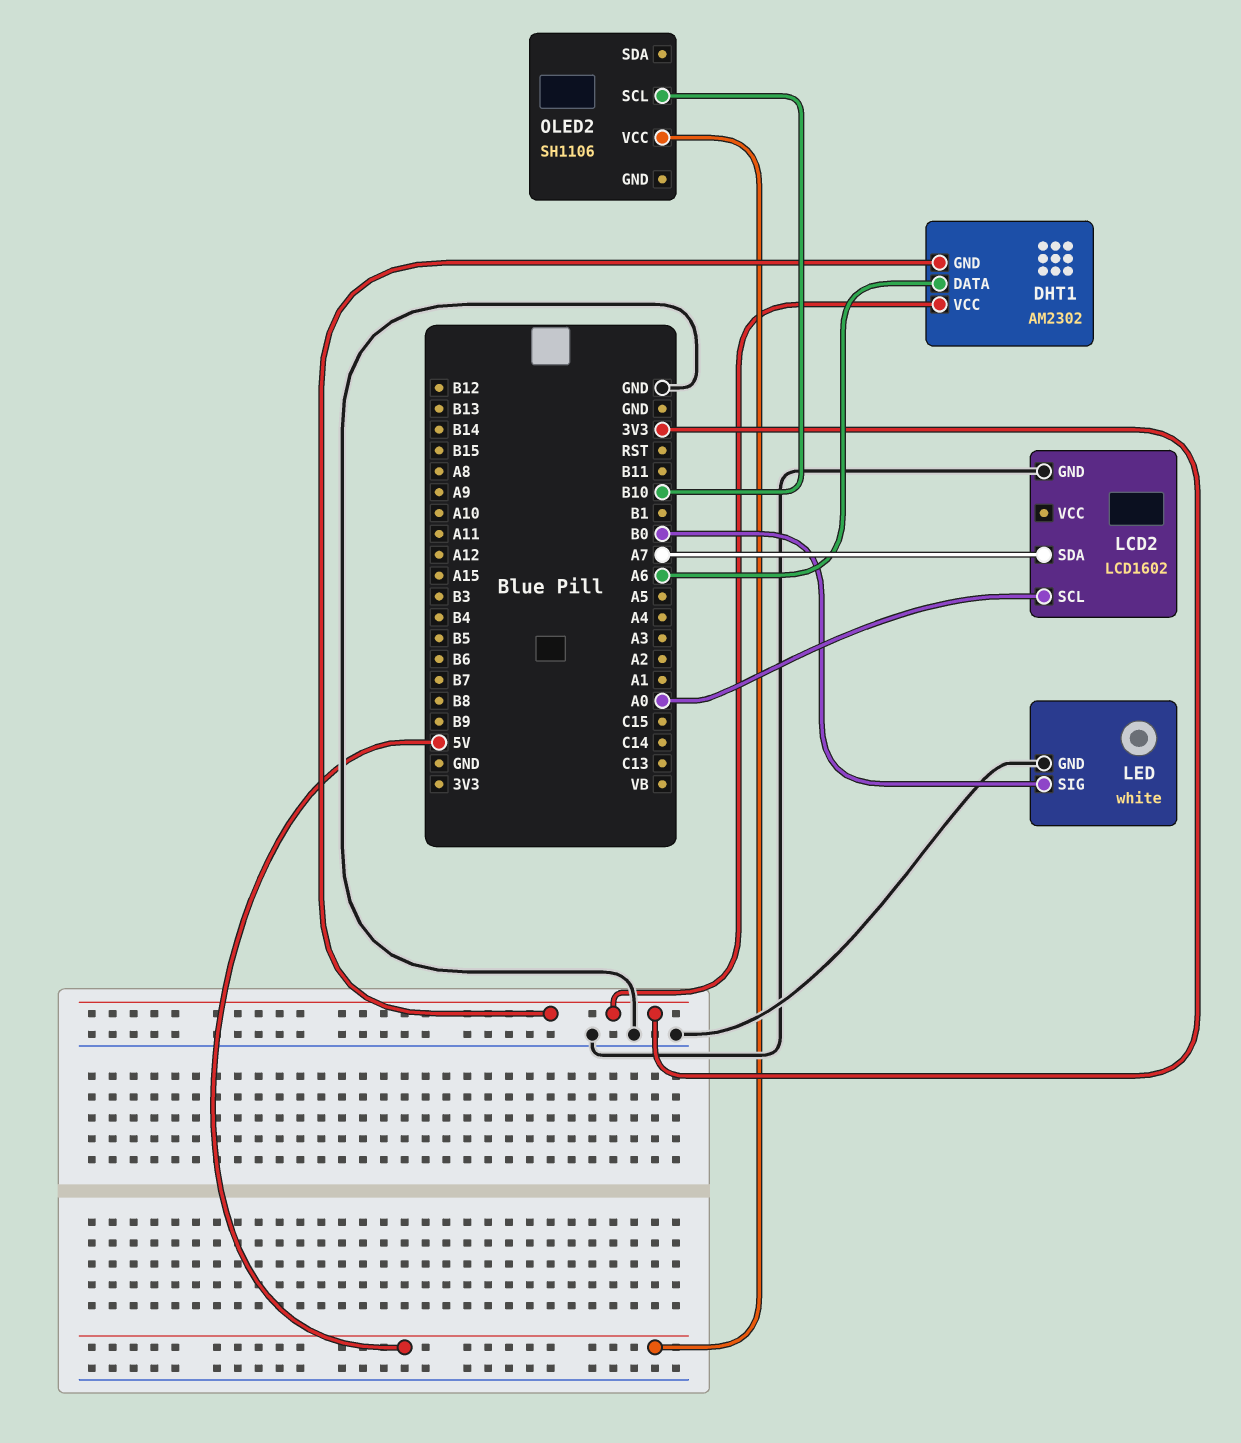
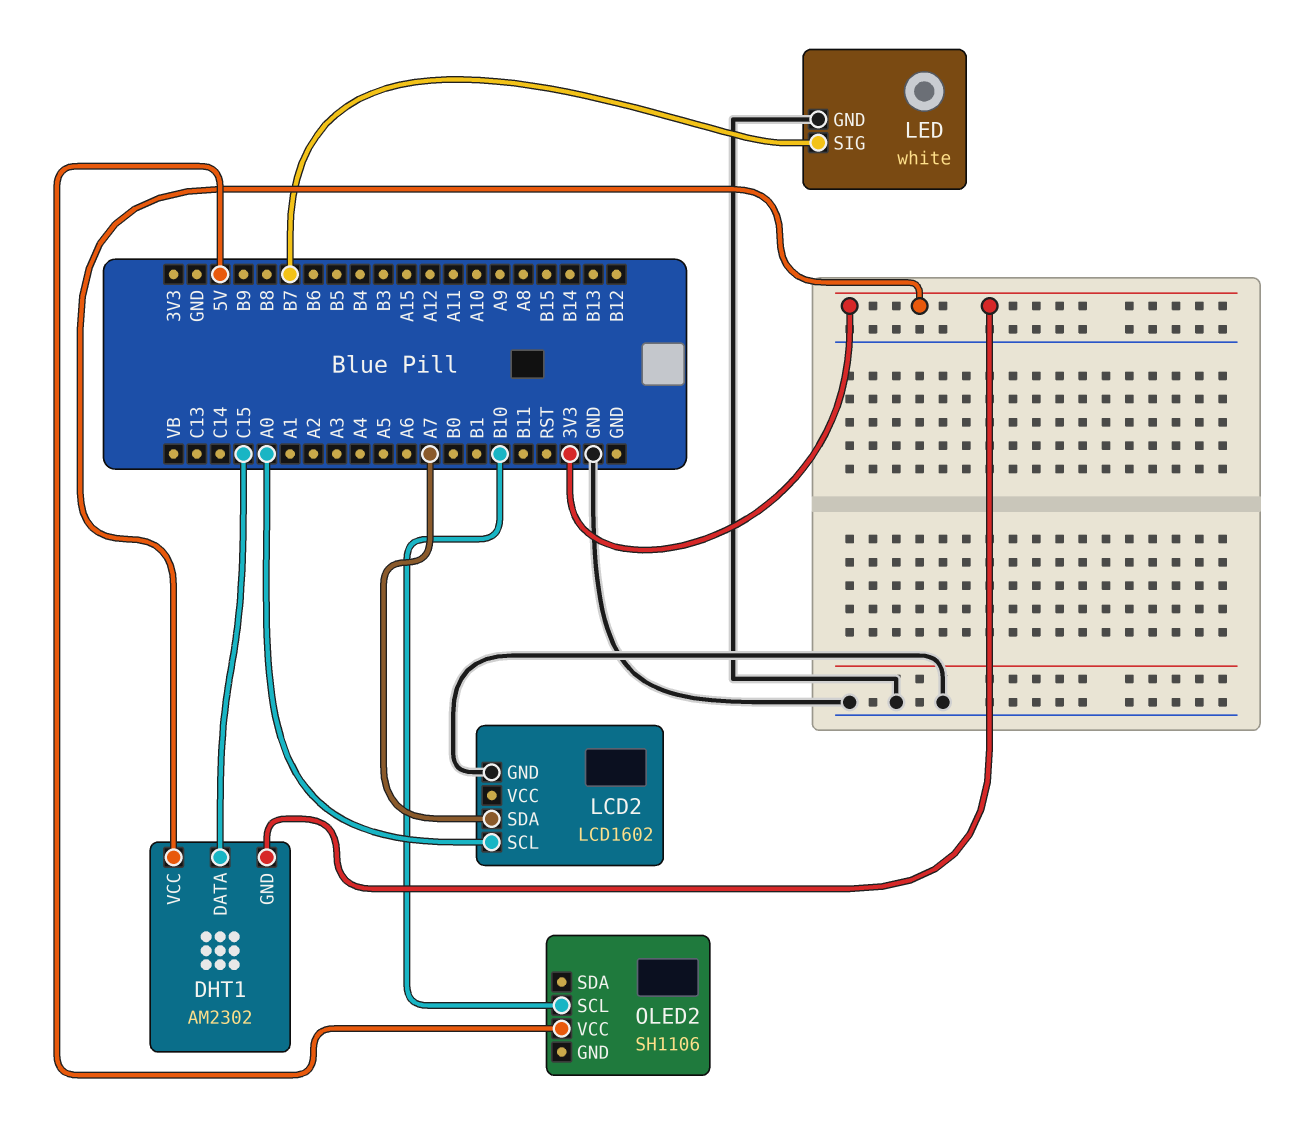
DHT1 pin DATA: A6 -> C15
LED pin SIG: B0 -> B7

